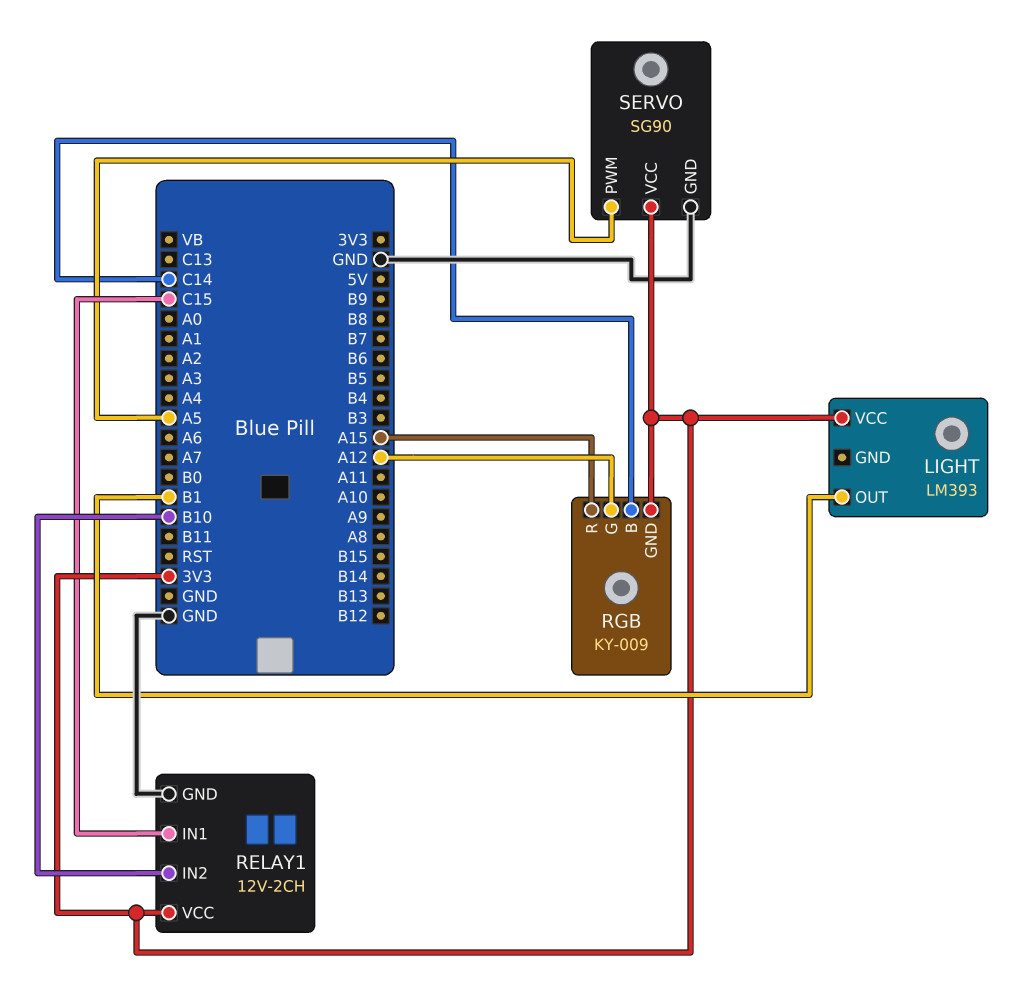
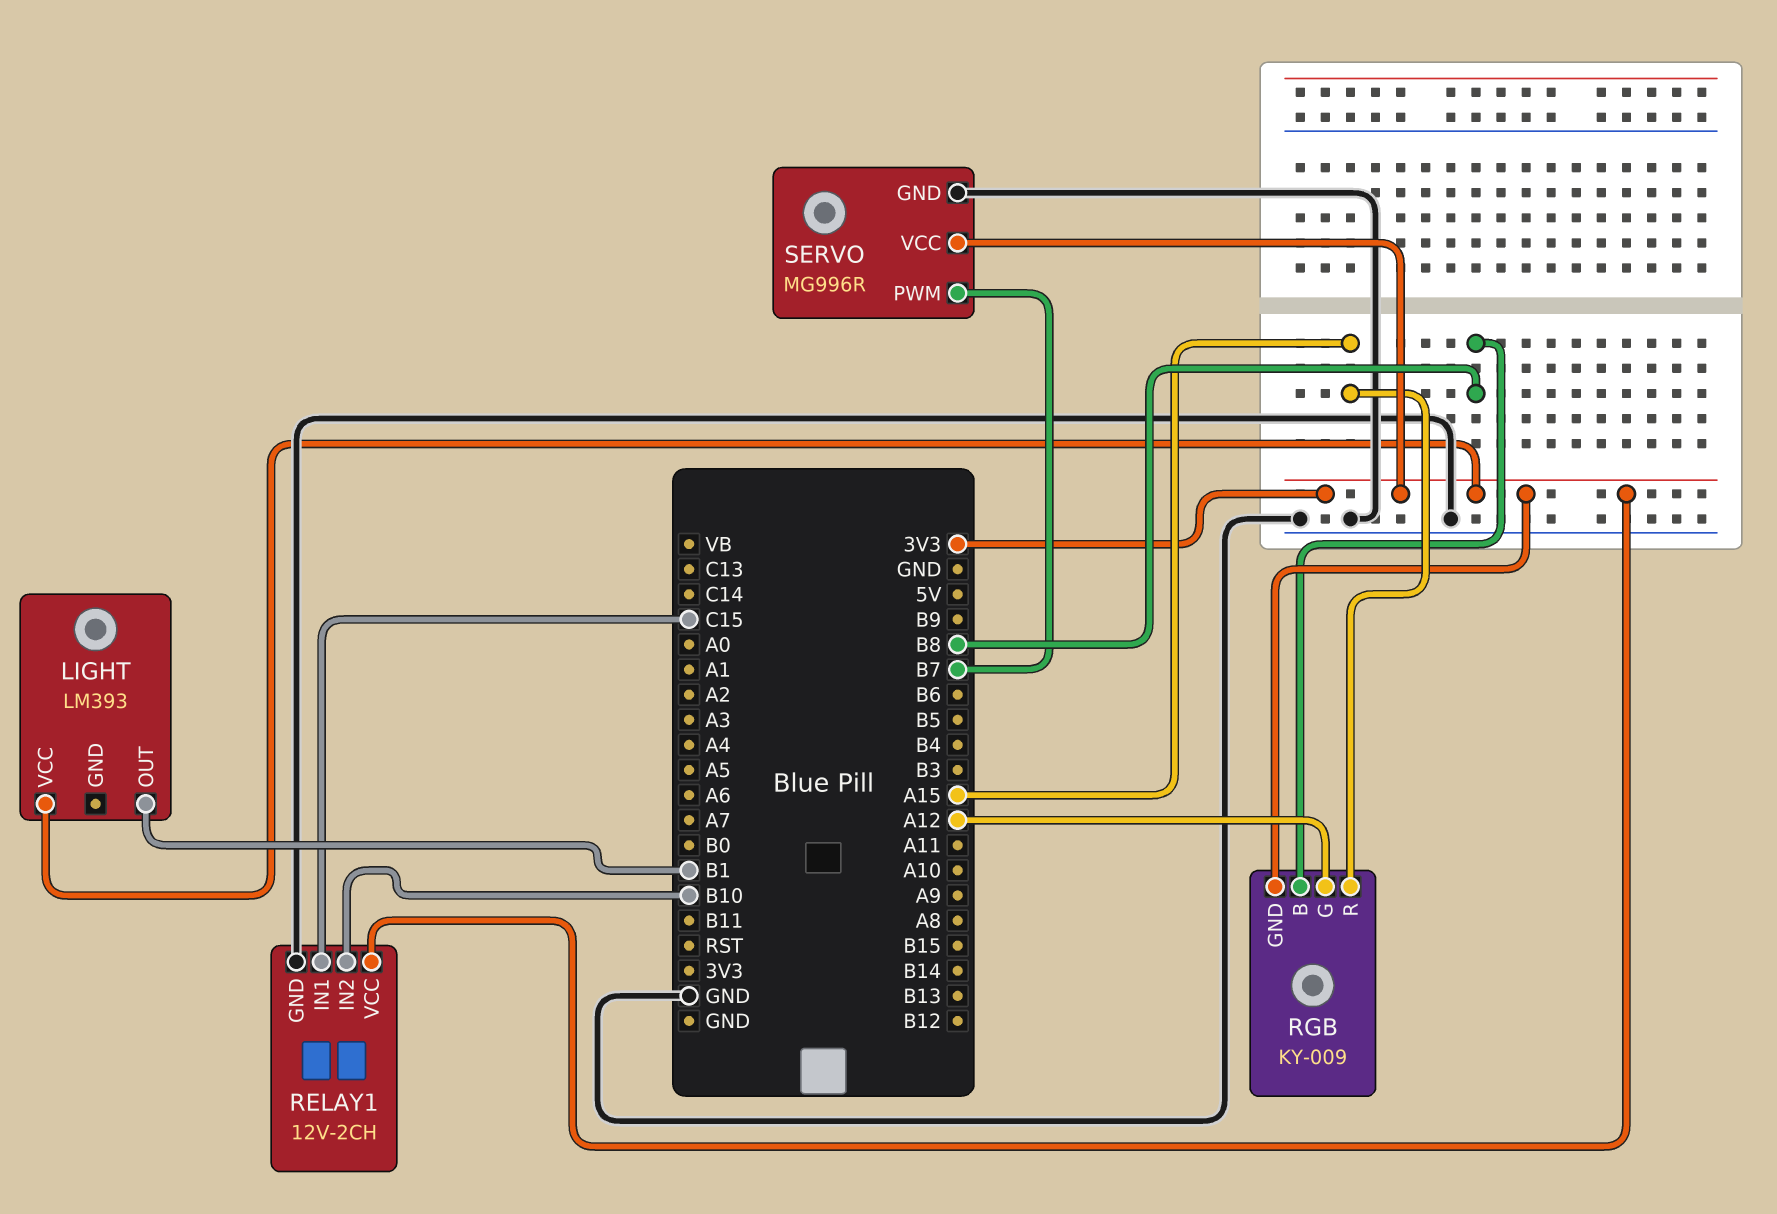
RGB pin B: C14 -> B8
SERVO: SG90 -> MG996R
SERVO pin PWM: A5 -> B7

